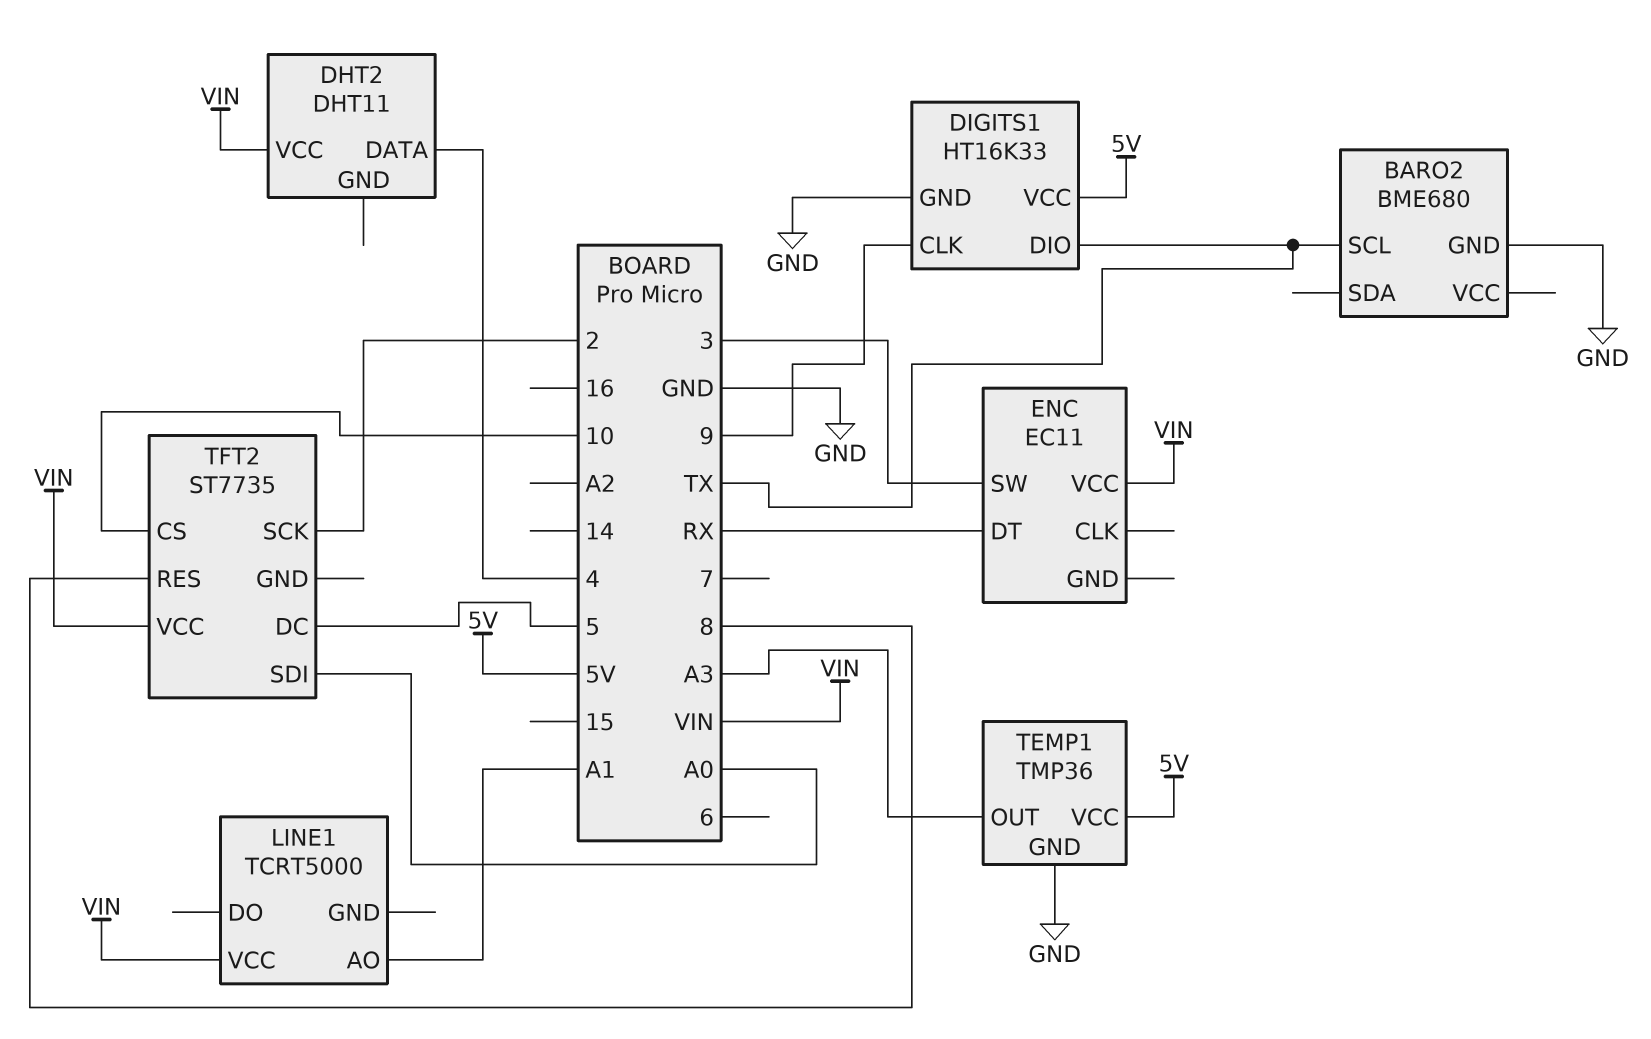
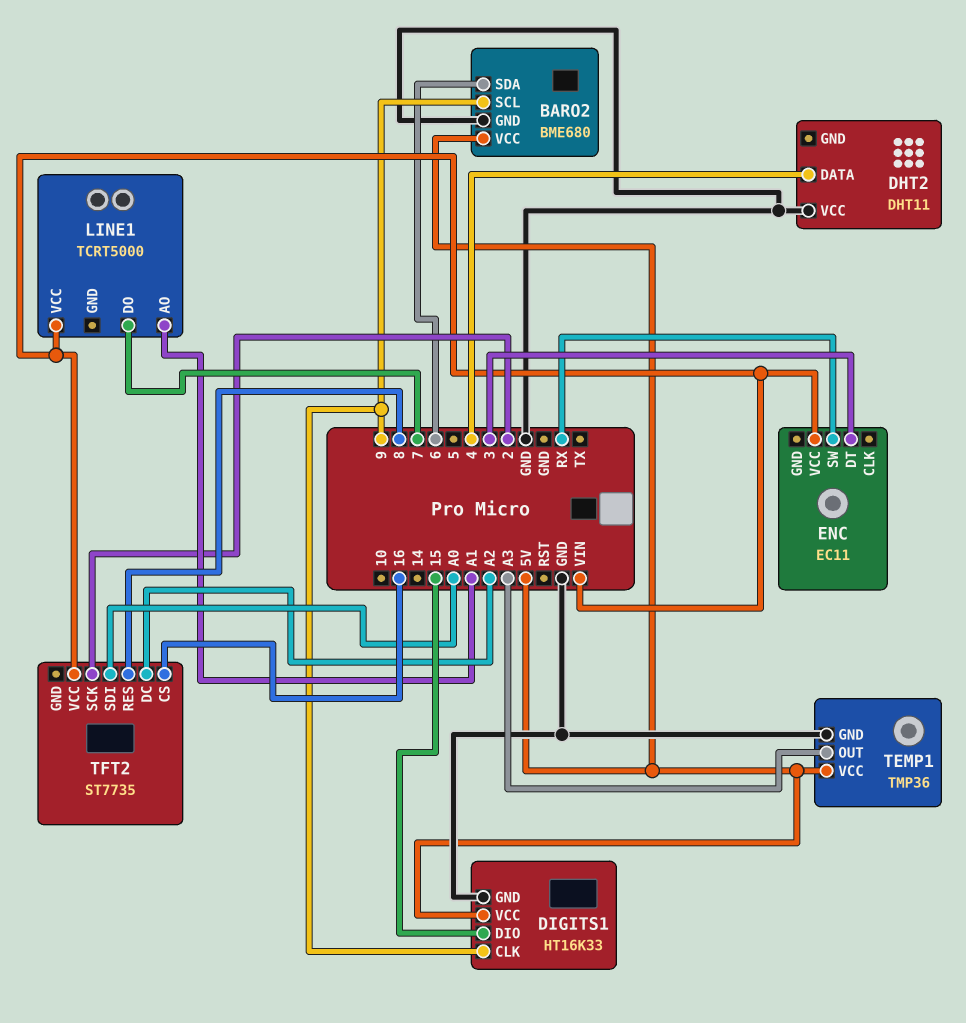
BARO2 pin SCL: TX -> 9
BARO2 pin SDA: none -> 6
BARO2 pin VCC: none -> 5V
DHT2 pin VCC: VIN -> GND
DIGITS1 pin DIO: TX -> 15
ENC pin DT: RX -> 3
ENC pin SW: 3 -> RX
LINE1 pin DO: none -> 7
TFT2 pin CS: 10 -> 16
TFT2 pin DC: 5 -> A2

